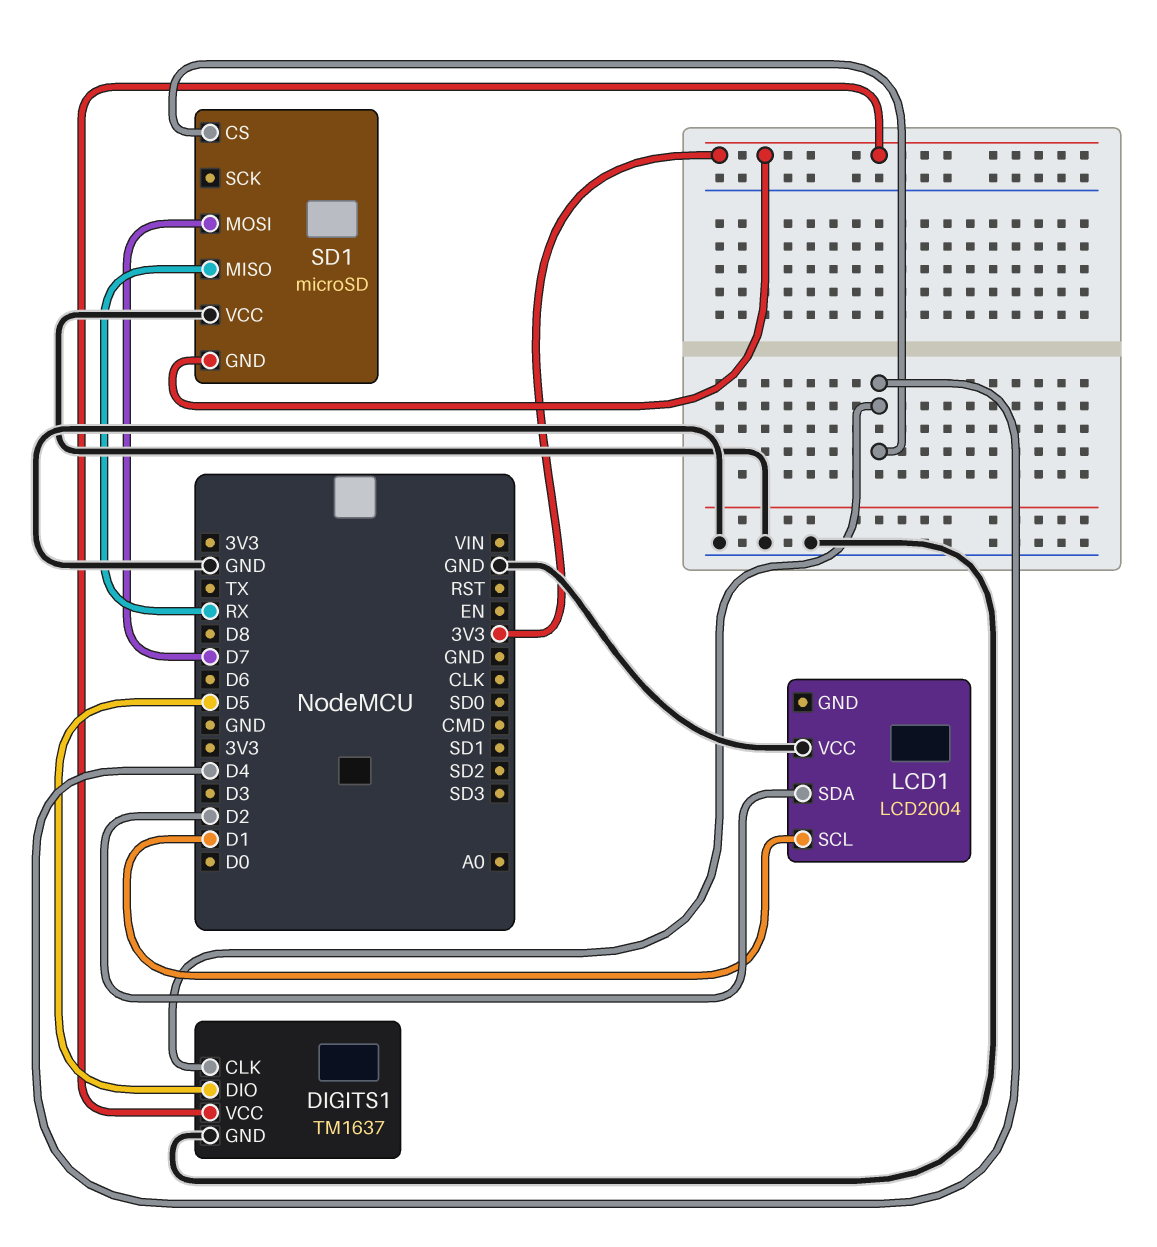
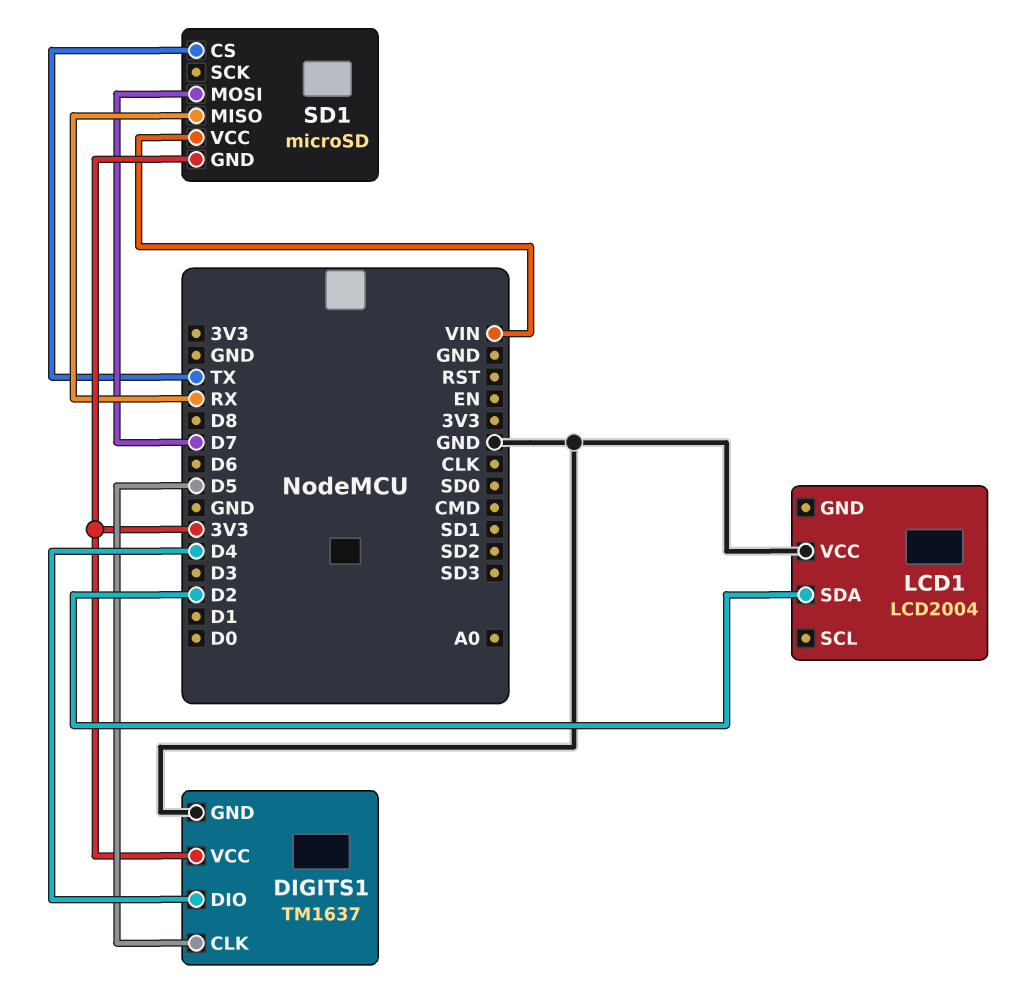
DIGITS1 pin CLK: D4 -> D5
DIGITS1 pin DIO: D5 -> D4
LCD1 pin SCL: D1 -> none
SD1 pin CS: D4 -> TX
SD1 pin VCC: GND -> VIN

